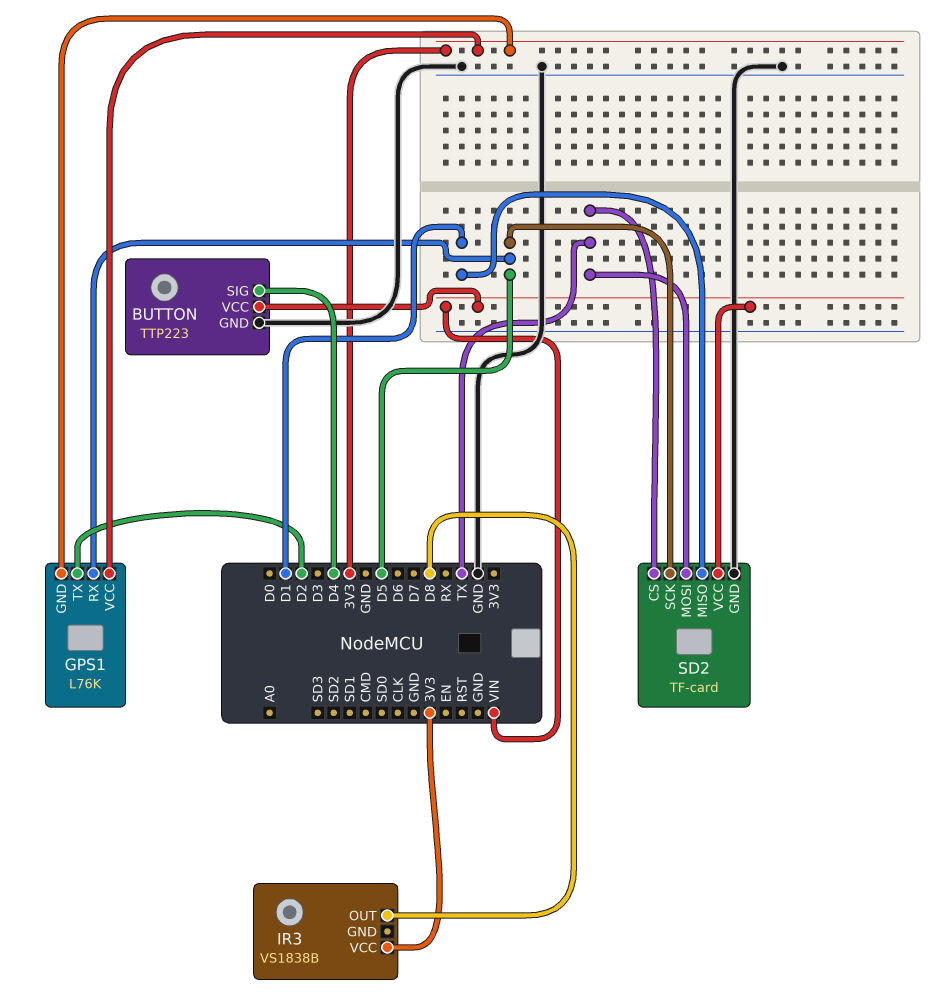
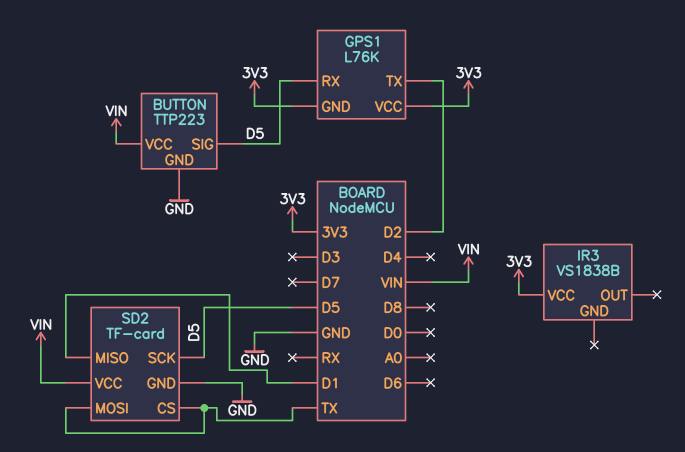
BUTTON pin SIG: D4 -> D5
IR3 pin OUT: D8 -> none

